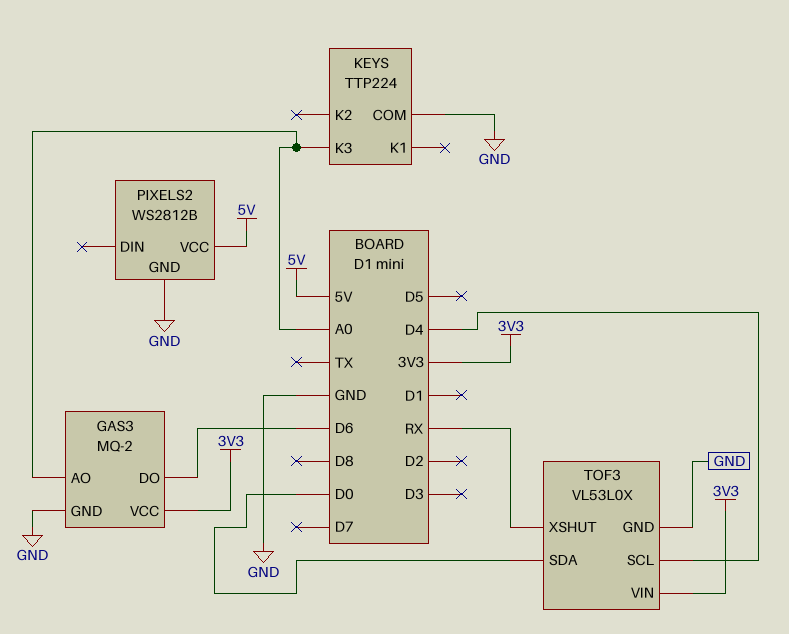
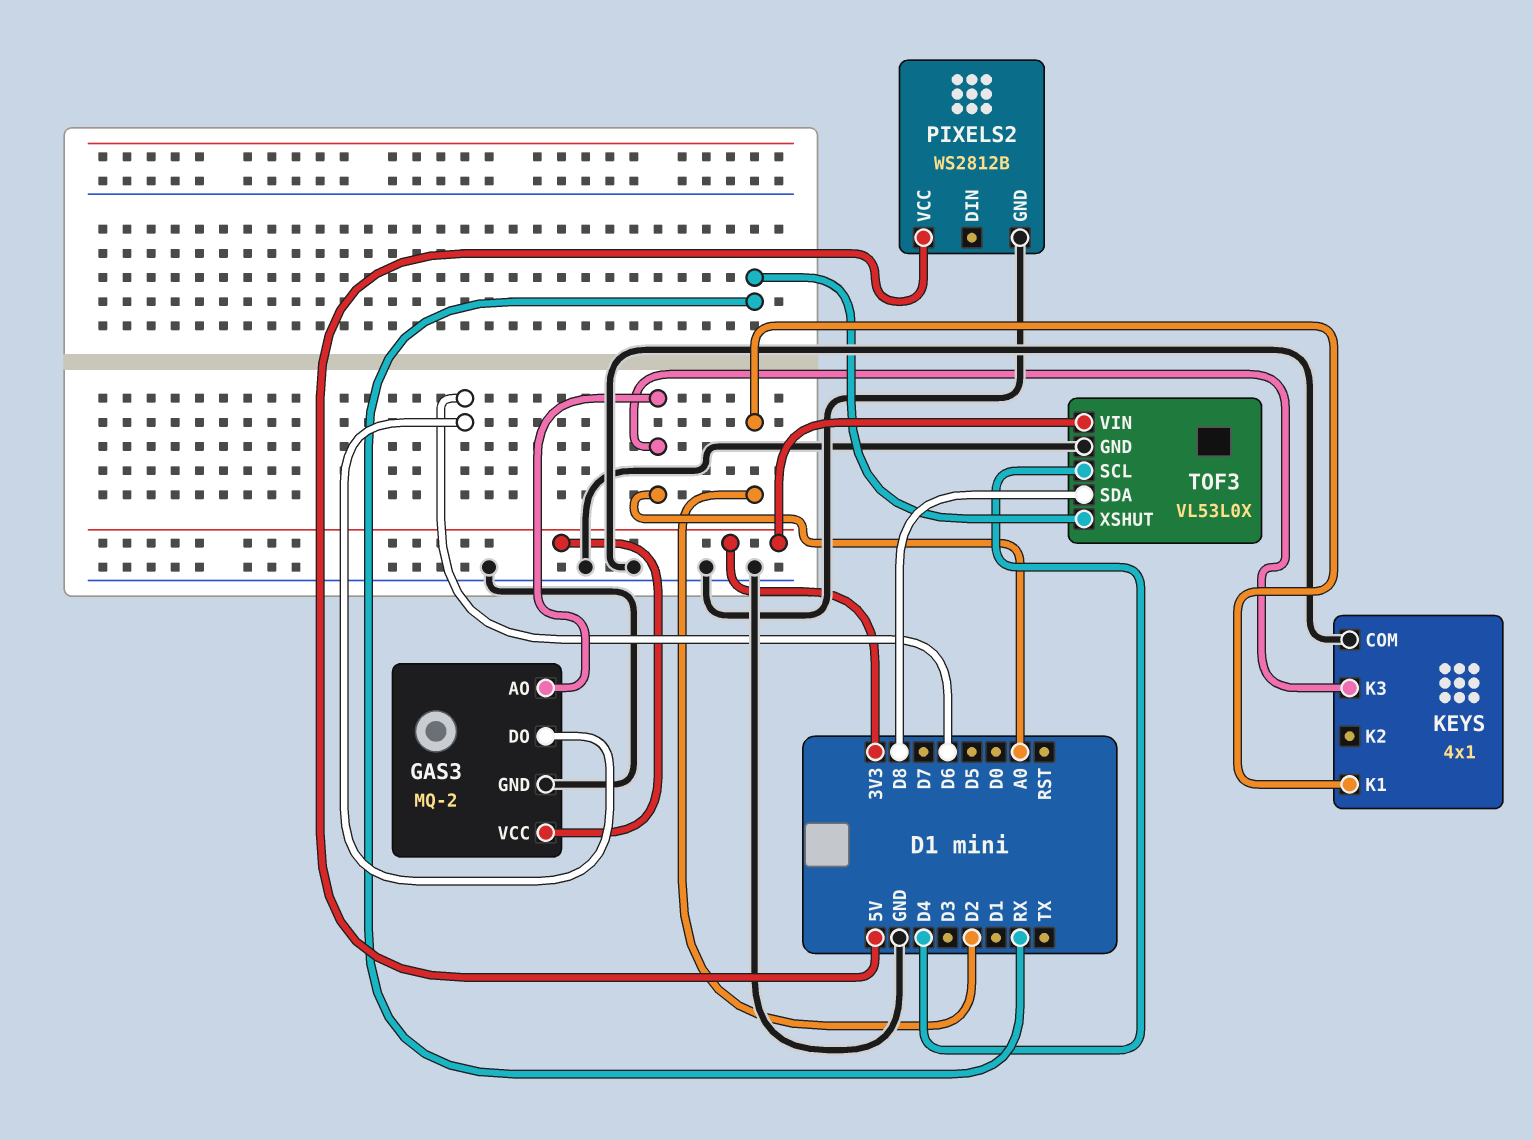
KEYS: TTP224 -> 4x1
KEYS pin K1: none -> D2
TOF3 pin SDA: D0 -> D8

